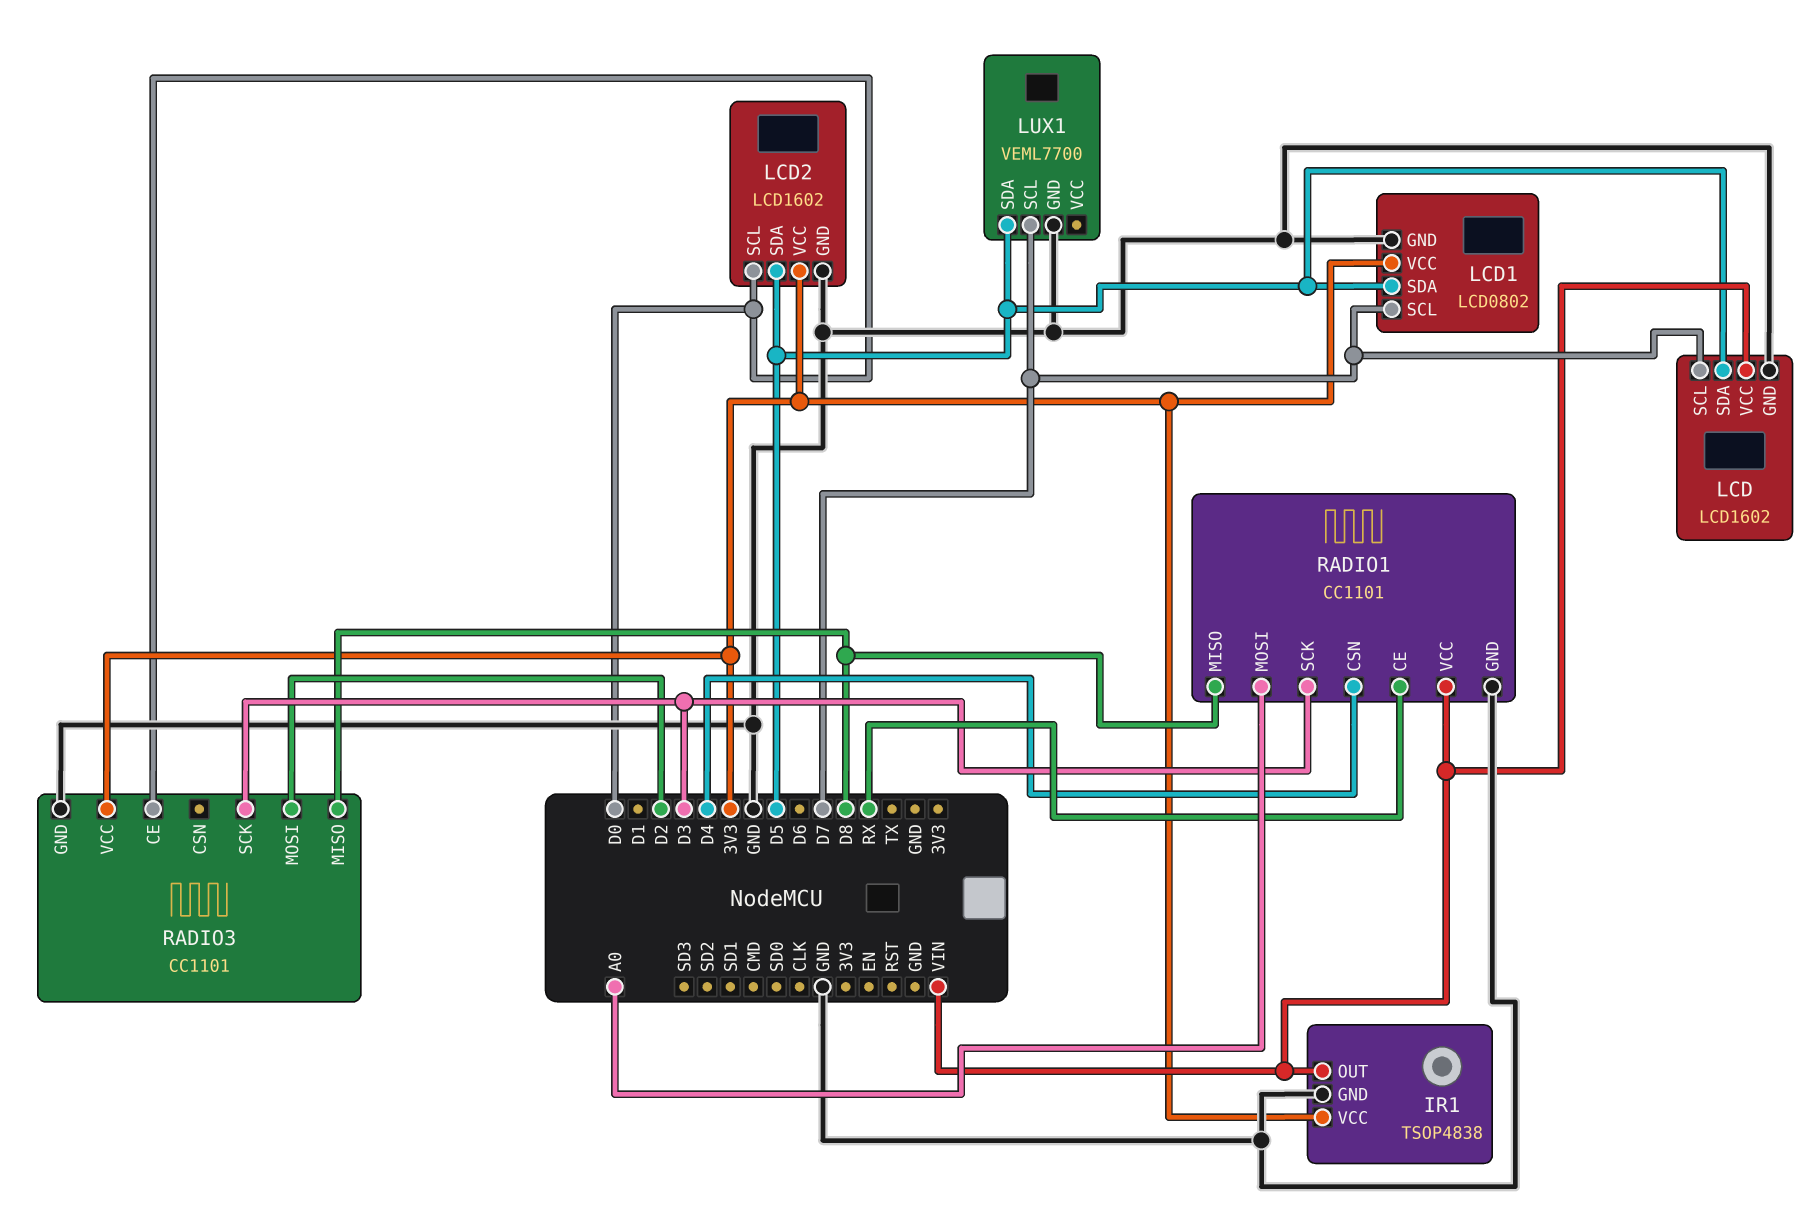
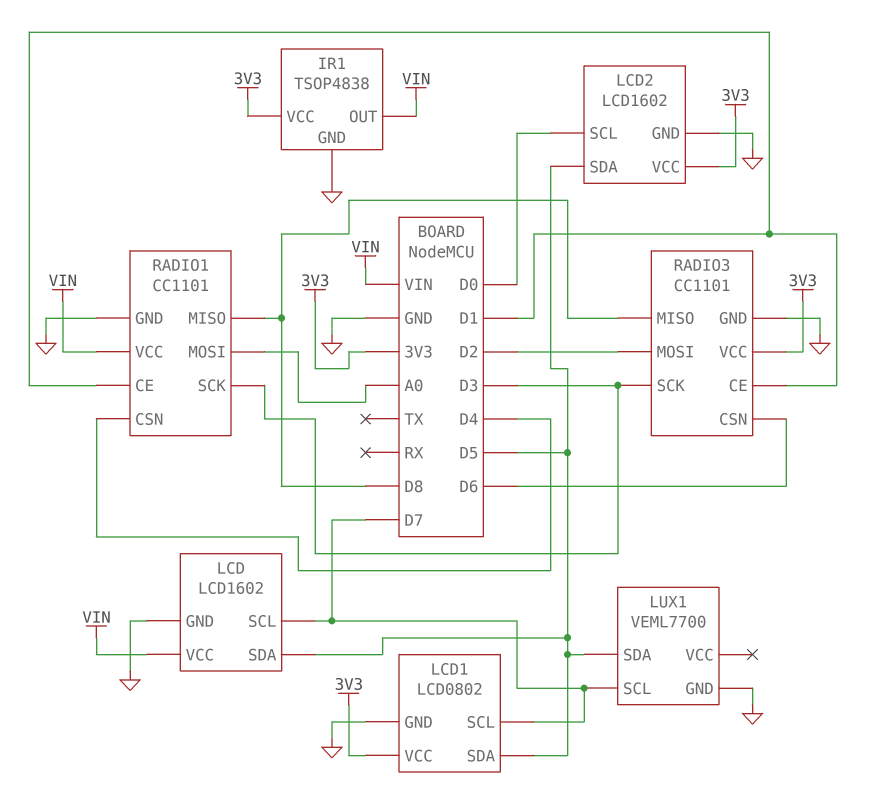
RADIO1 pin CE: RX -> D1
RADIO3 pin CE: D0 -> D1
RADIO3 pin CSN: none -> D6

